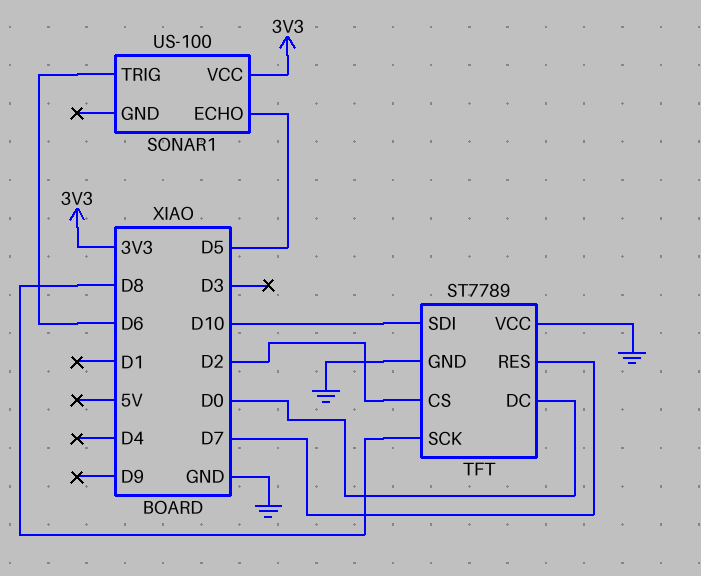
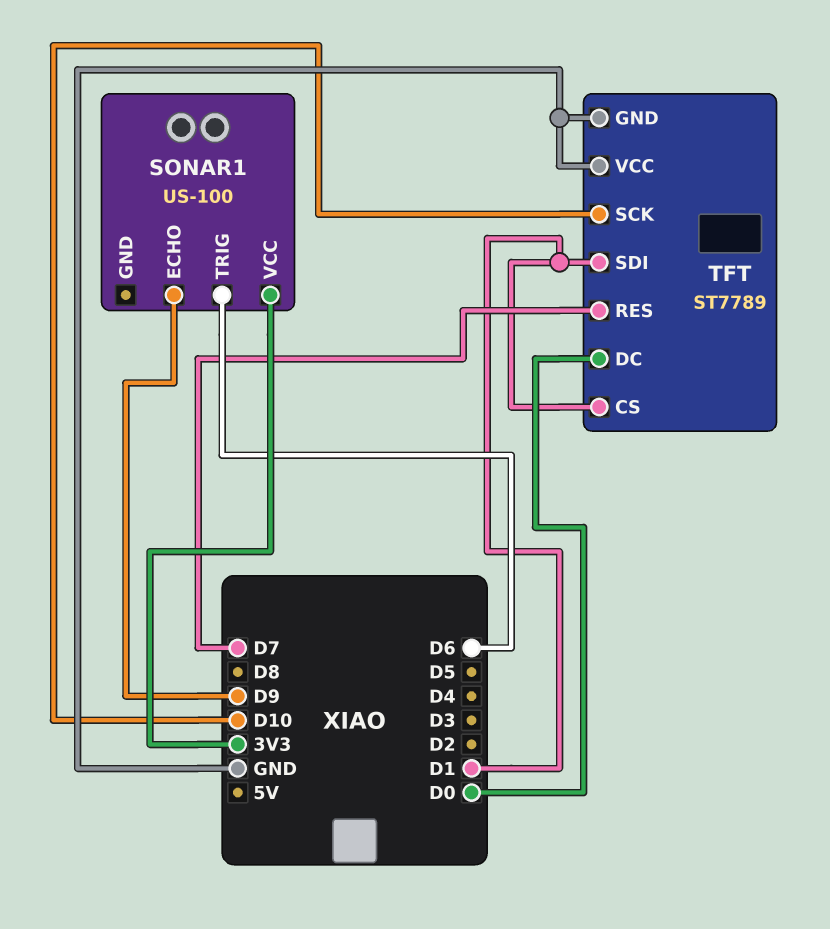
SONAR1 pin ECHO: D5 -> D9
TFT pin CS: D2 -> D1
TFT pin SCK: D8 -> D10
TFT pin SDI: D10 -> D1

